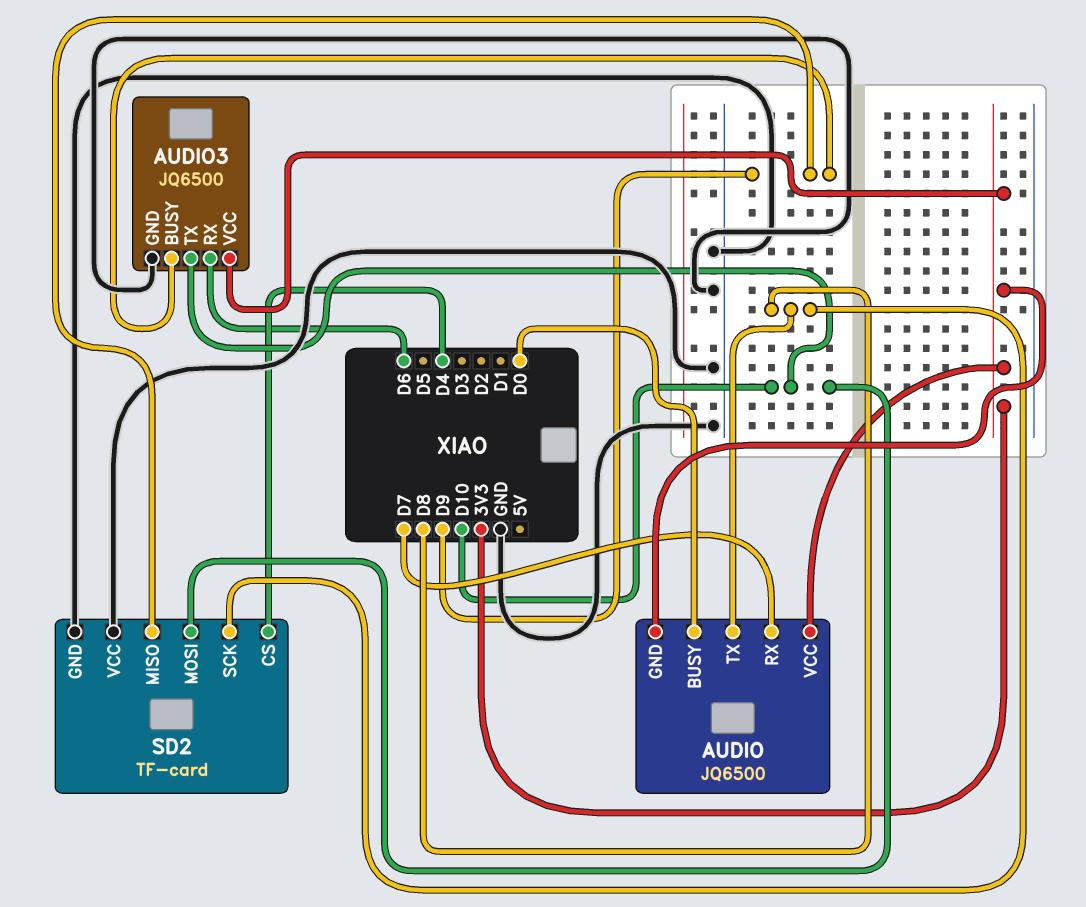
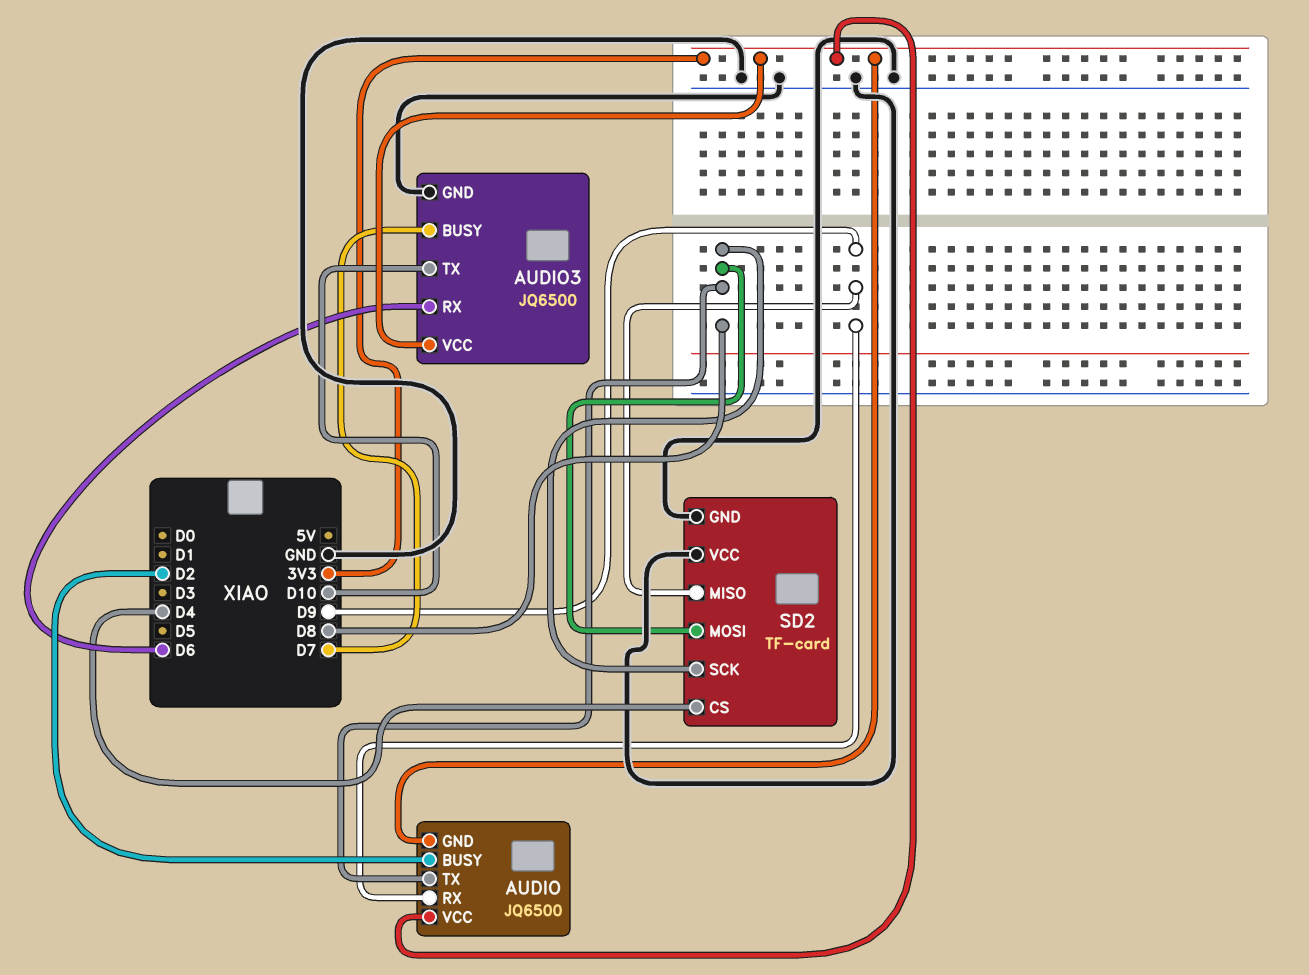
AUDIO pin BUSY: D0 -> D2
AUDIO pin RX: D7 -> D9
AUDIO3 pin BUSY: D9 -> D7
SD2 pin MOSI: D10 -> D8

